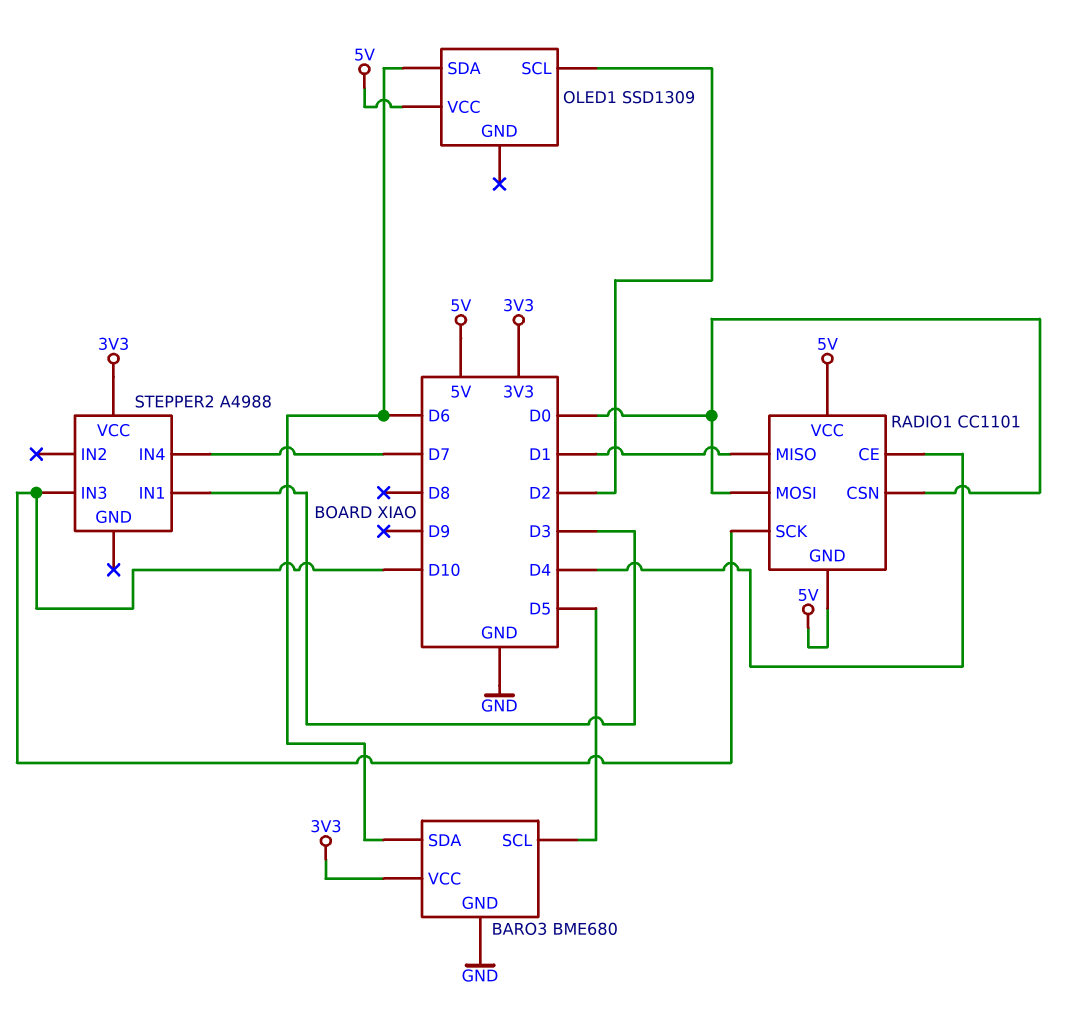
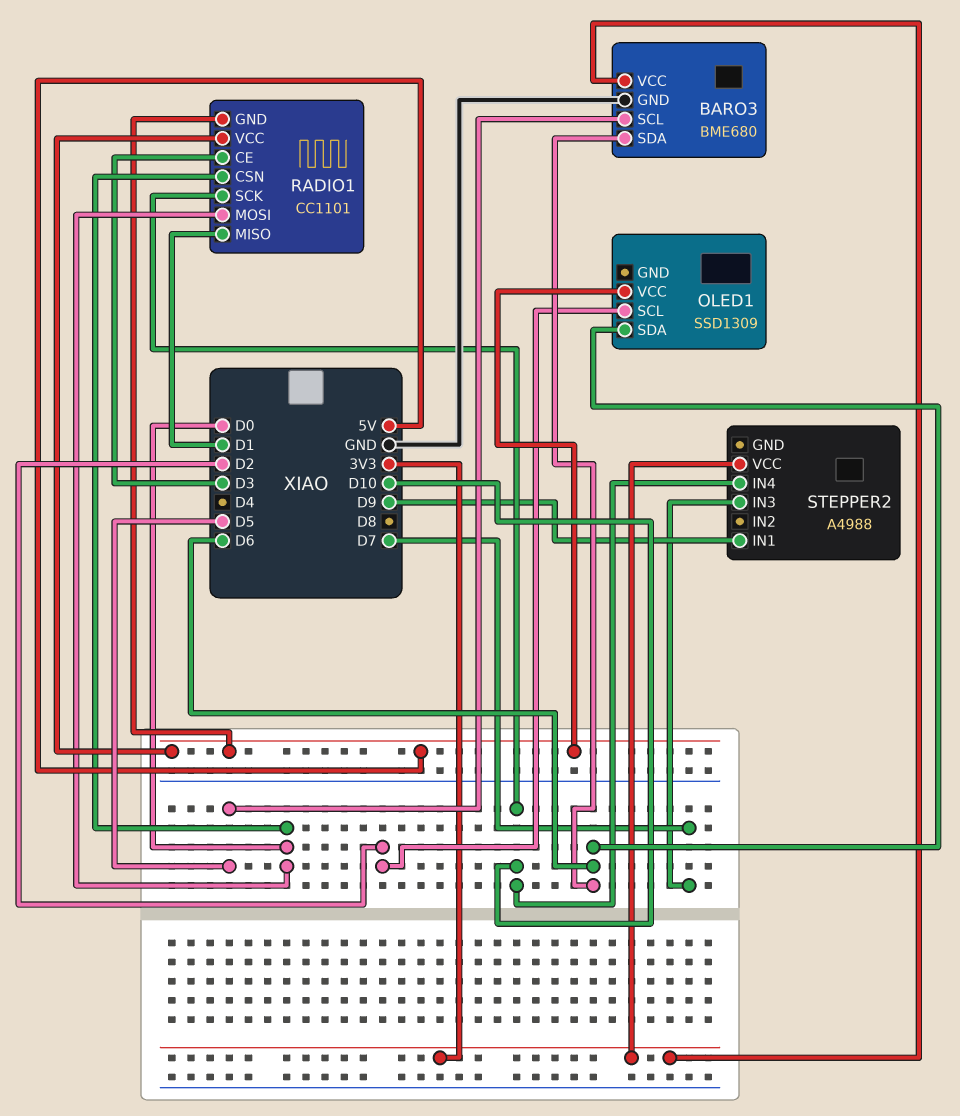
RADIO1 pin CE: D4 -> D3
STEPPER2 pin IN1: D3 -> D9
STEPPER2 pin IN3: D10 -> D7
STEPPER2 pin IN4: D7 -> D10

